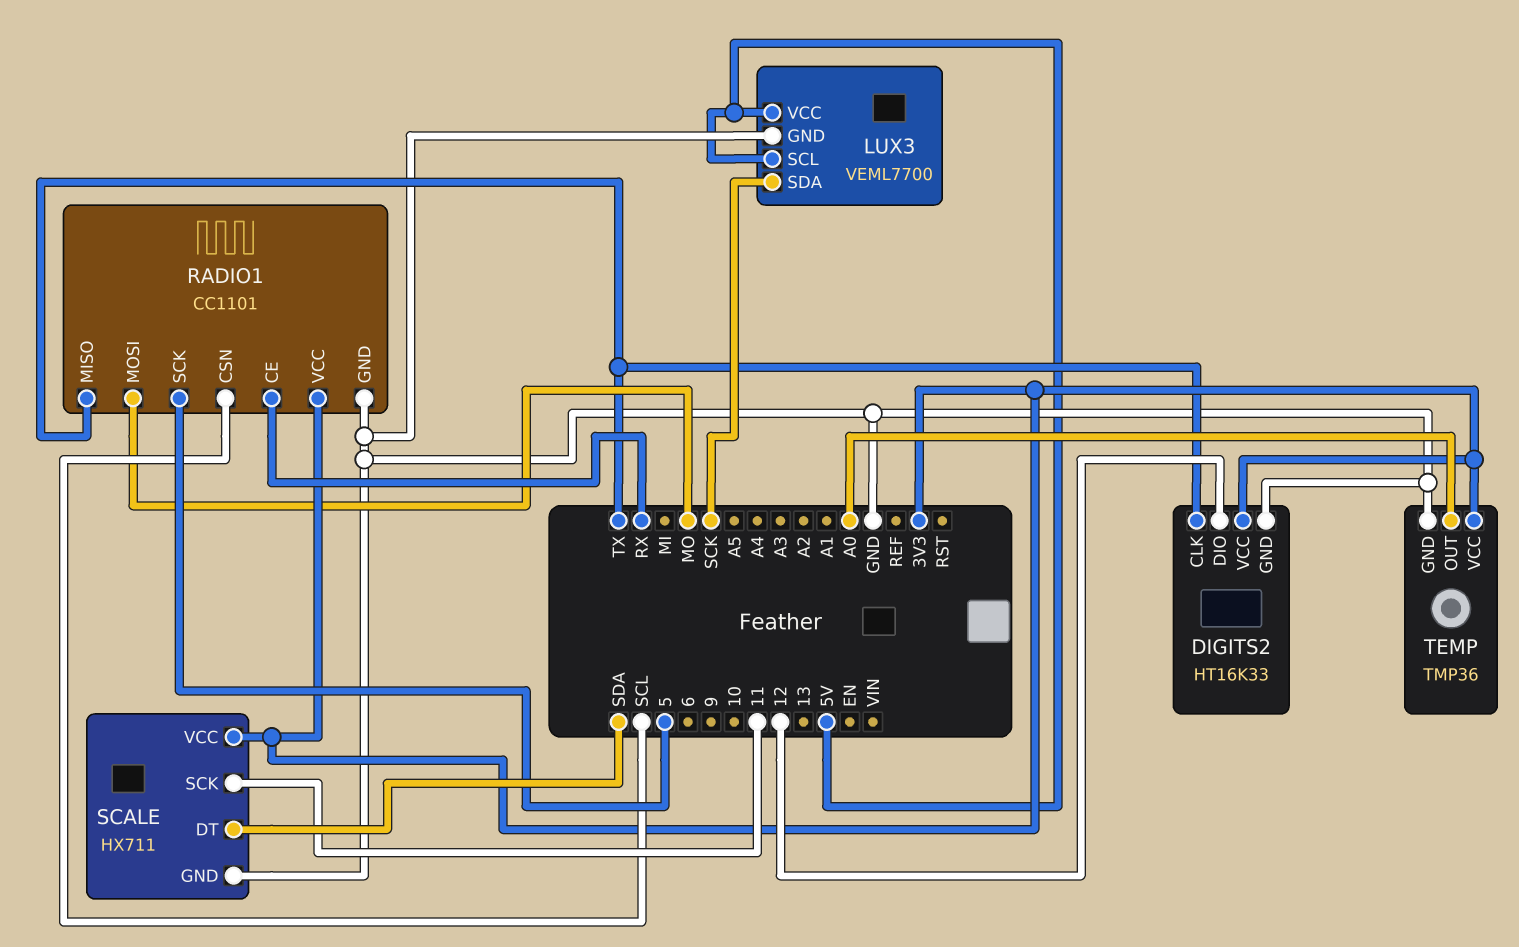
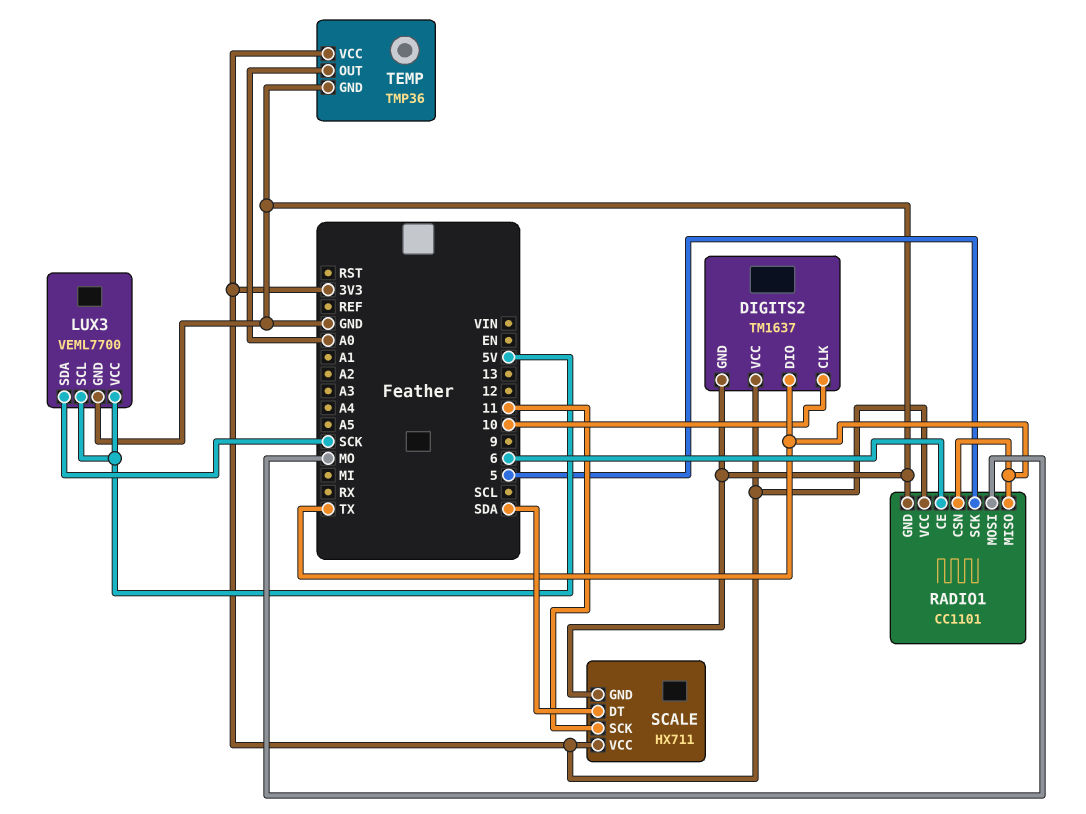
DIGITS2: HT16K33 -> TM1637
DIGITS2 pin CLK: TX -> 10
DIGITS2 pin DIO: 12 -> TX
RADIO1 pin CE: RX -> 6
RADIO1 pin CSN: SCL -> TX

